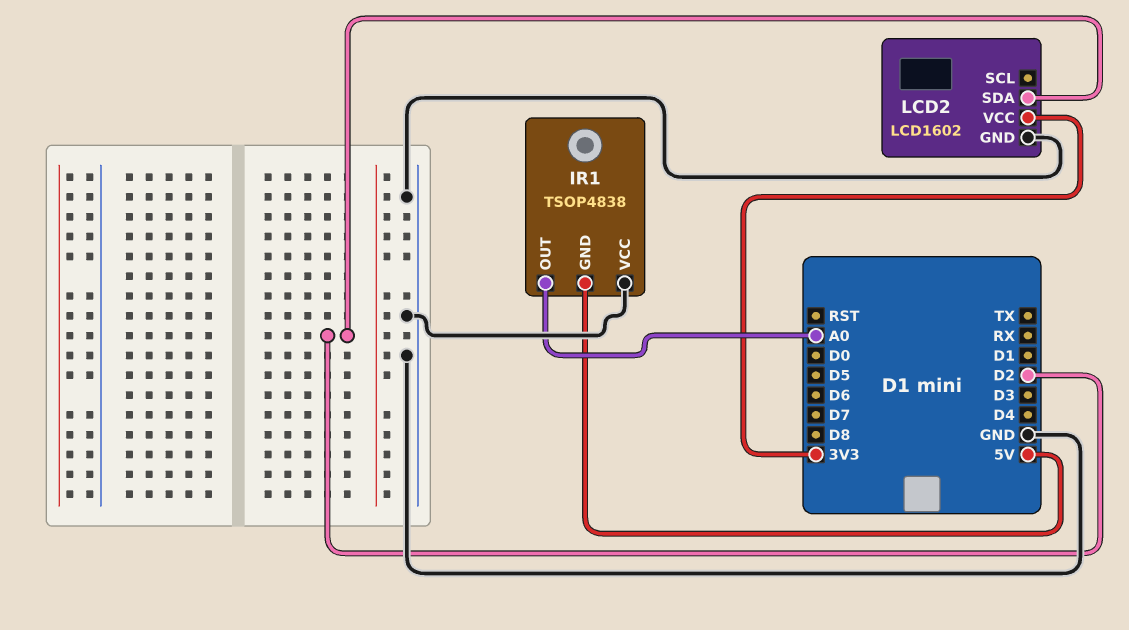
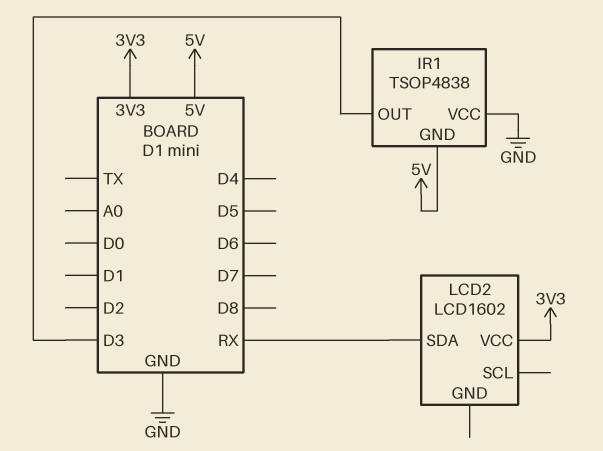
IR1 pin OUT: A0 -> D3
LCD2 pin GND: GND -> none
LCD2 pin SDA: D2 -> RX

